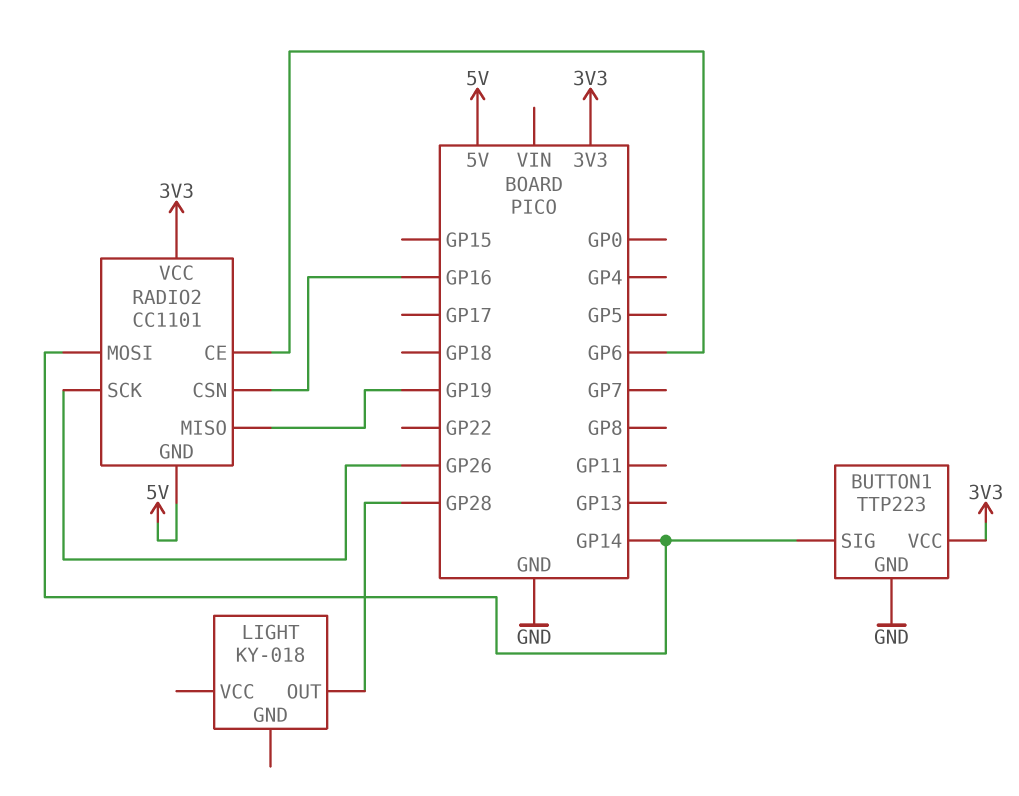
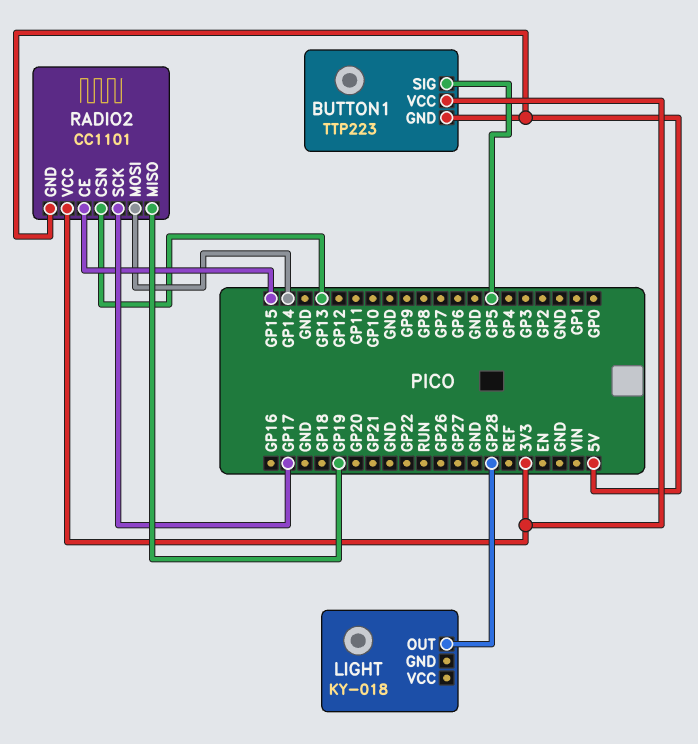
BUTTON1 pin GND: GND -> 5V
BUTTON1 pin SIG: GP14 -> GP5
RADIO2 pin CE: GP6 -> GP15
RADIO2 pin CSN: GP16 -> GP13
RADIO2 pin SCK: GP26 -> GP17

